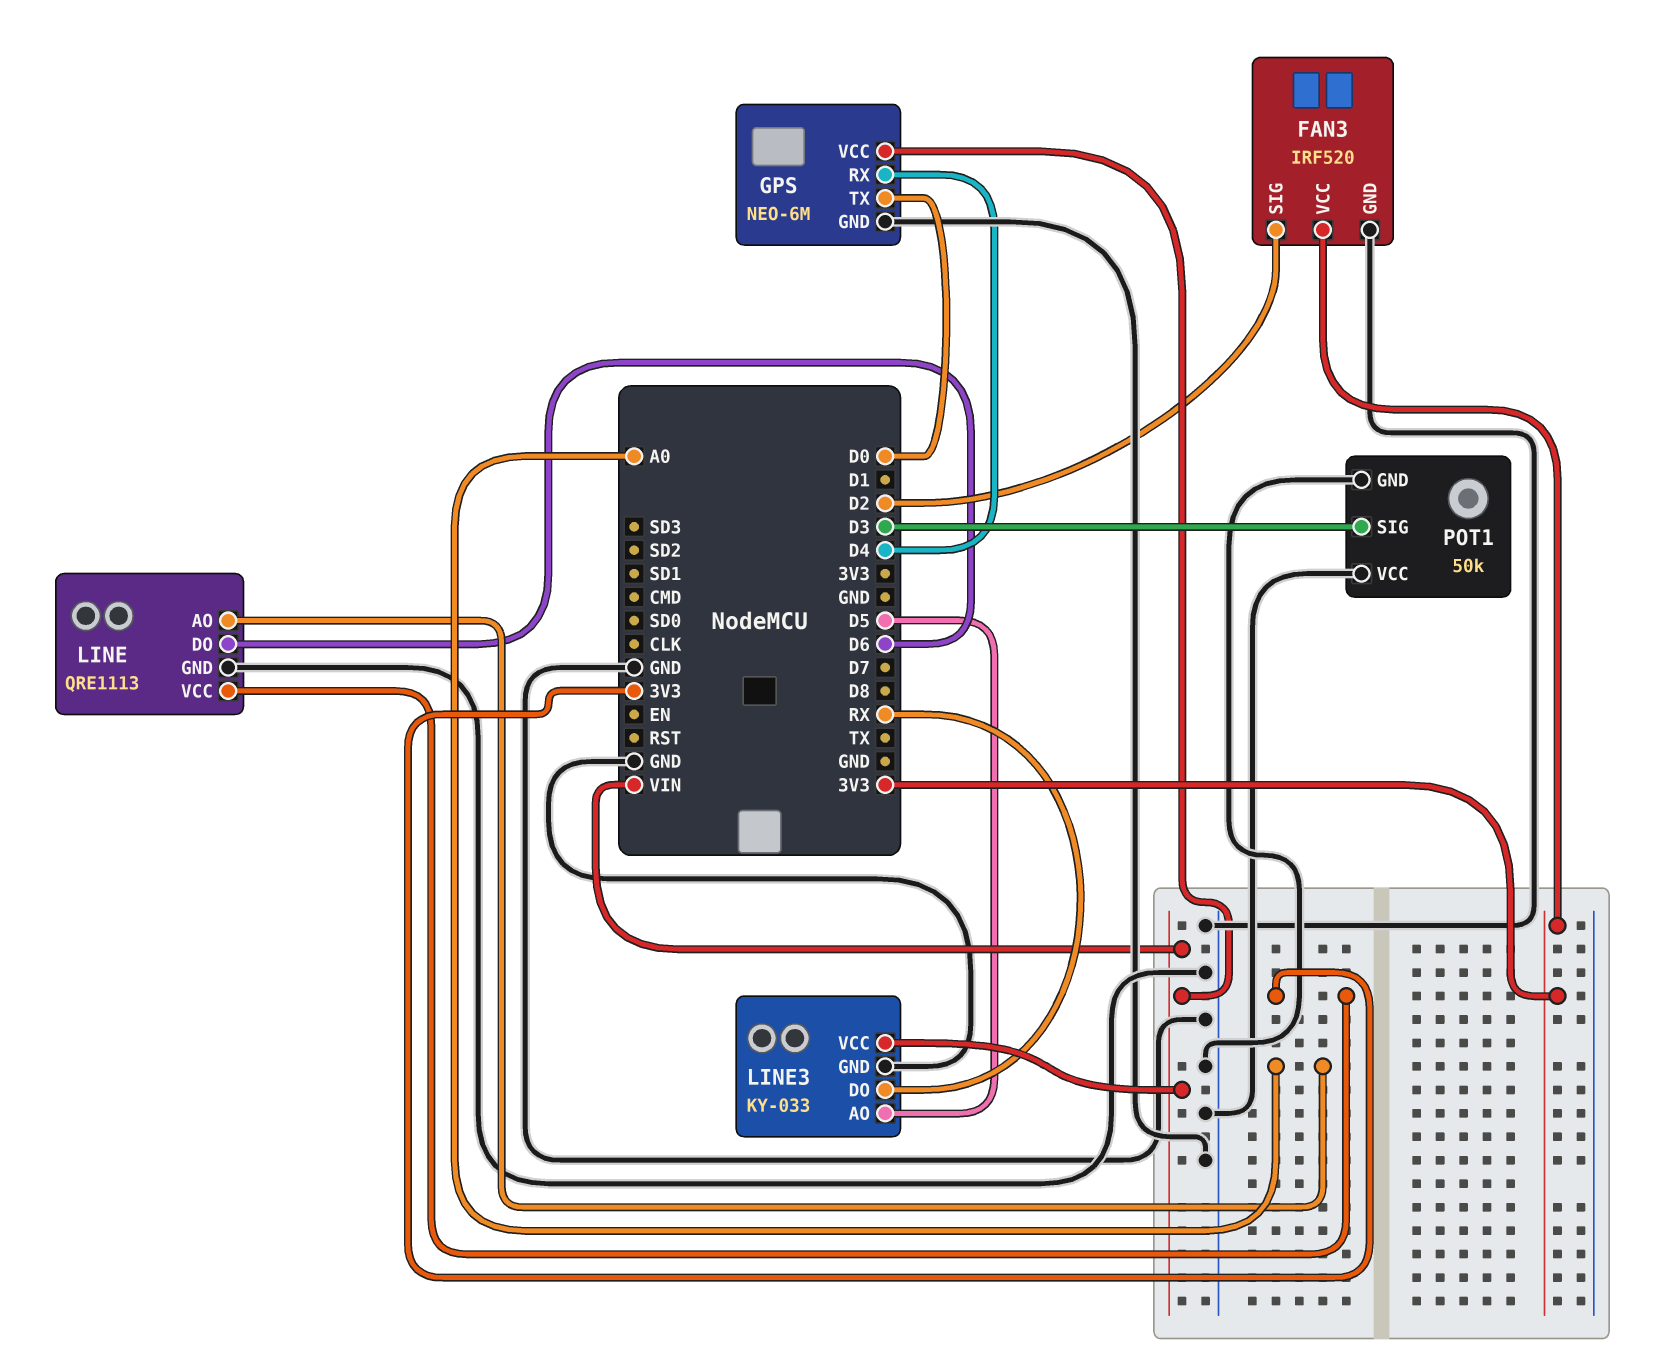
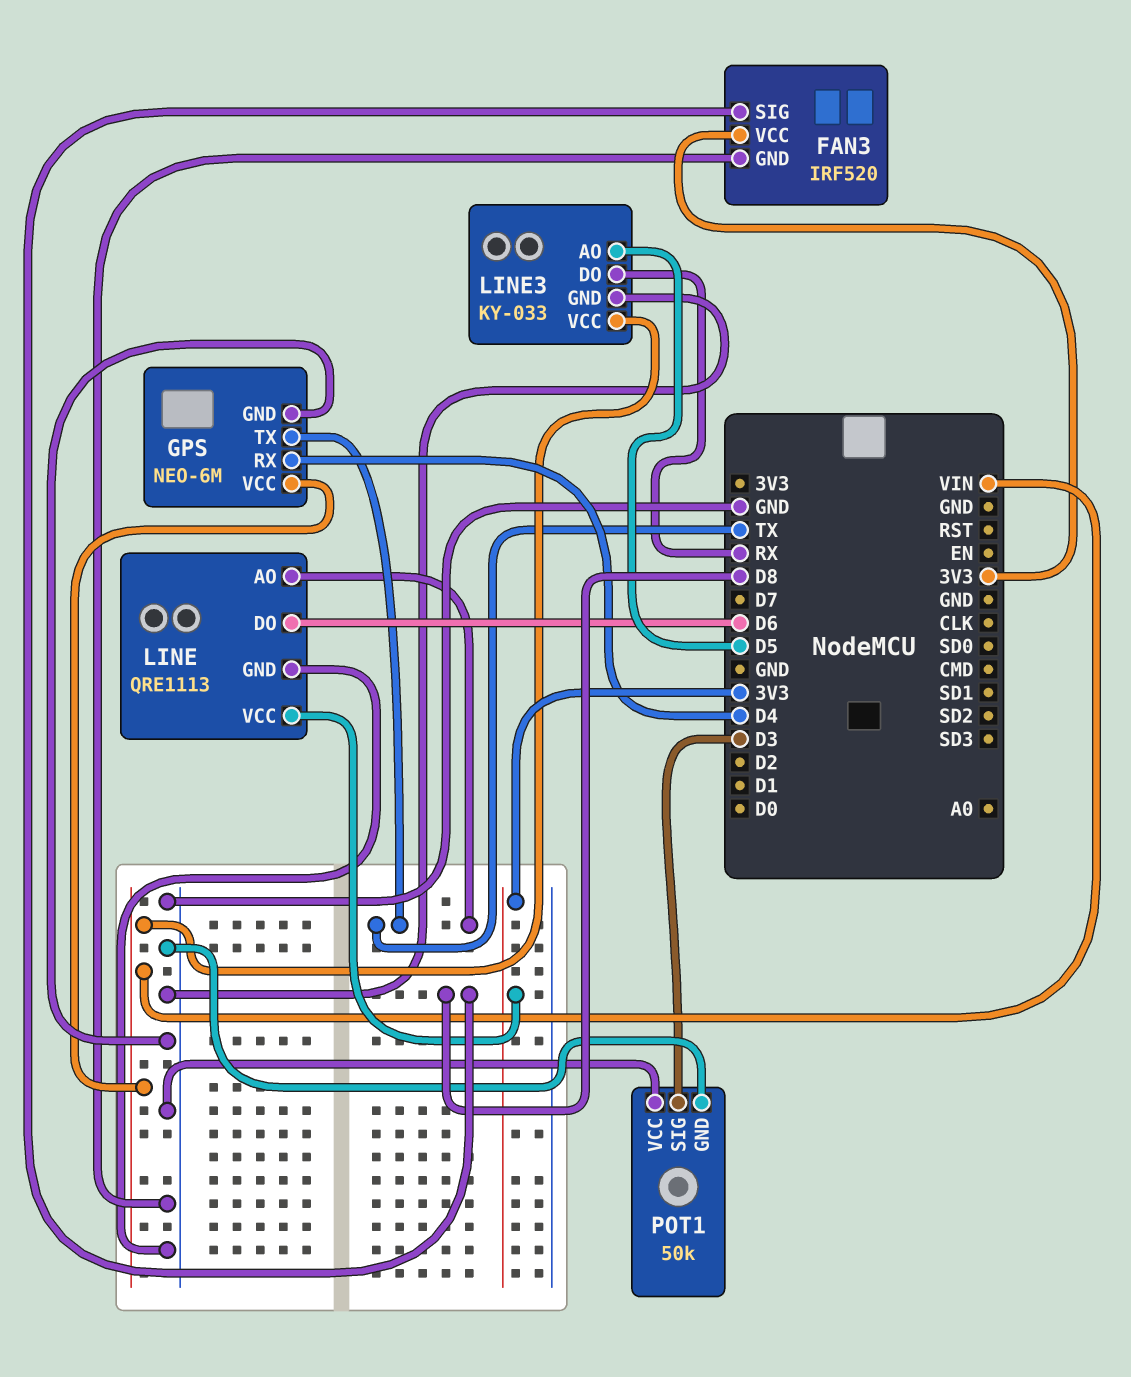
FAN3 pin SIG: D2 -> D8
GPS pin TX: D0 -> TX
LINE pin AO: A0 -> TX

